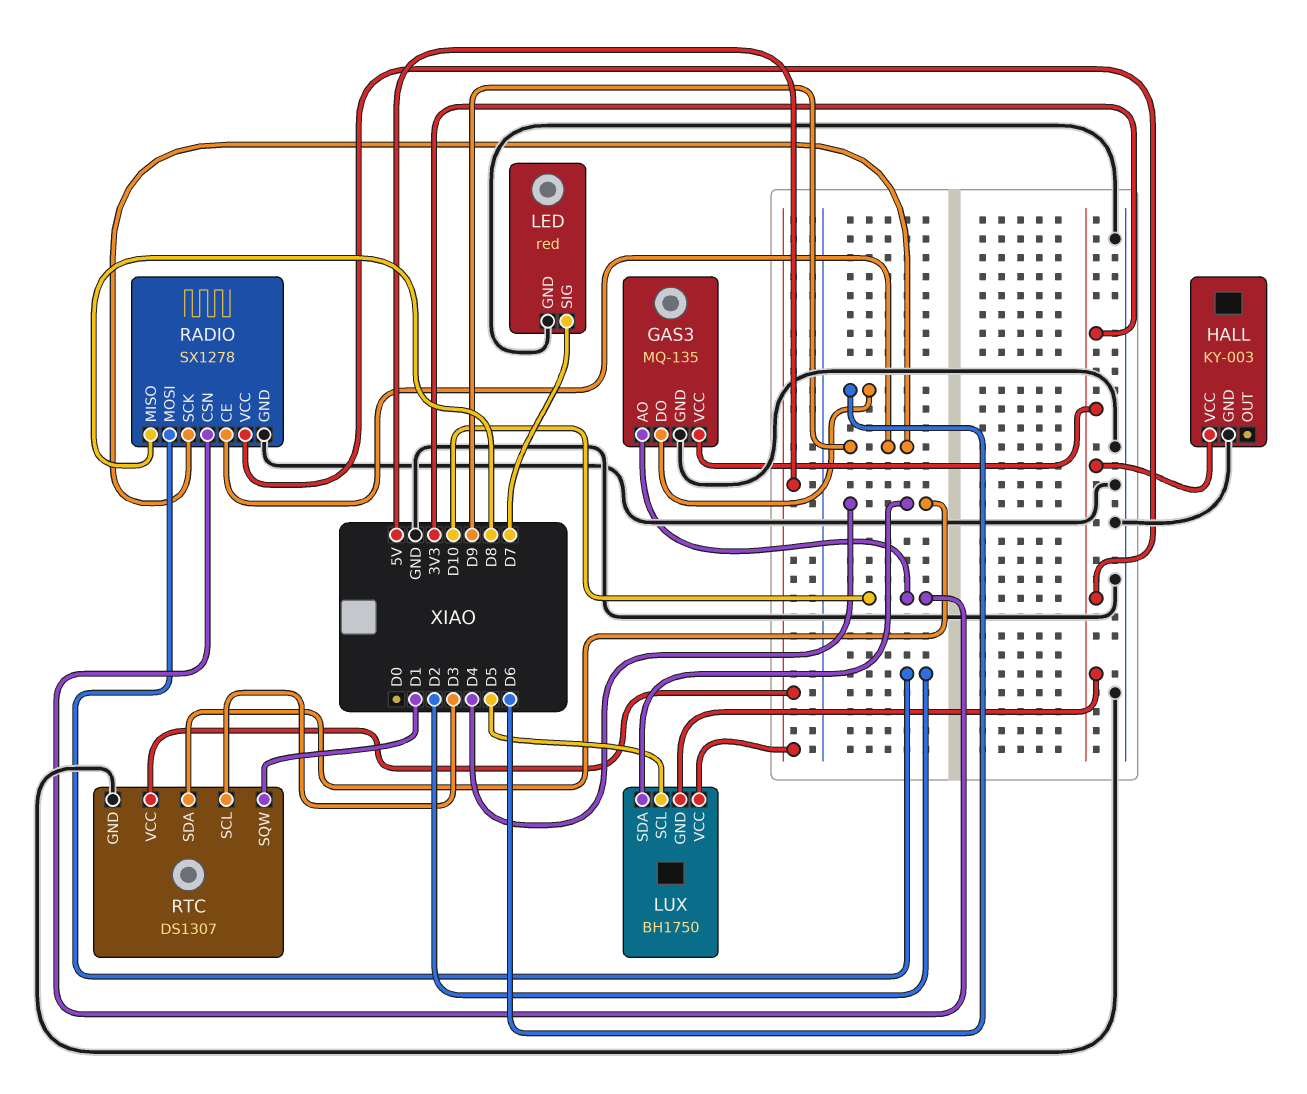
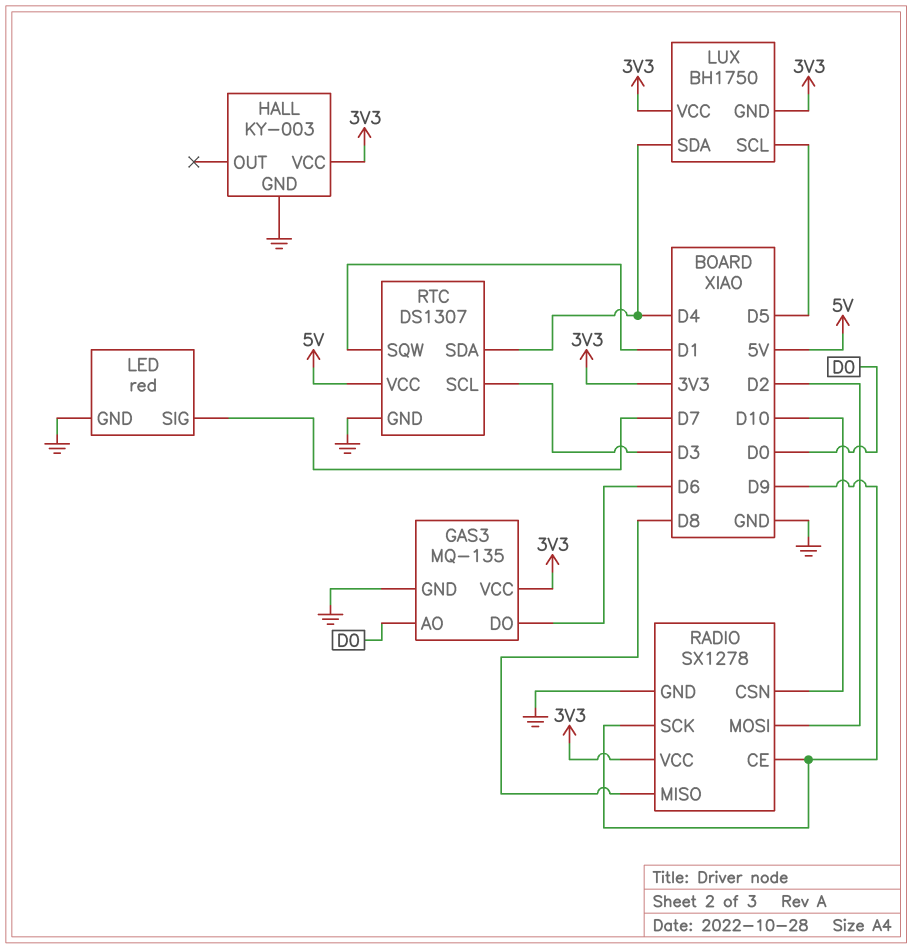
GAS3 pin AO: D10 -> D0
LUX pin VCC: 5V -> 3V3

